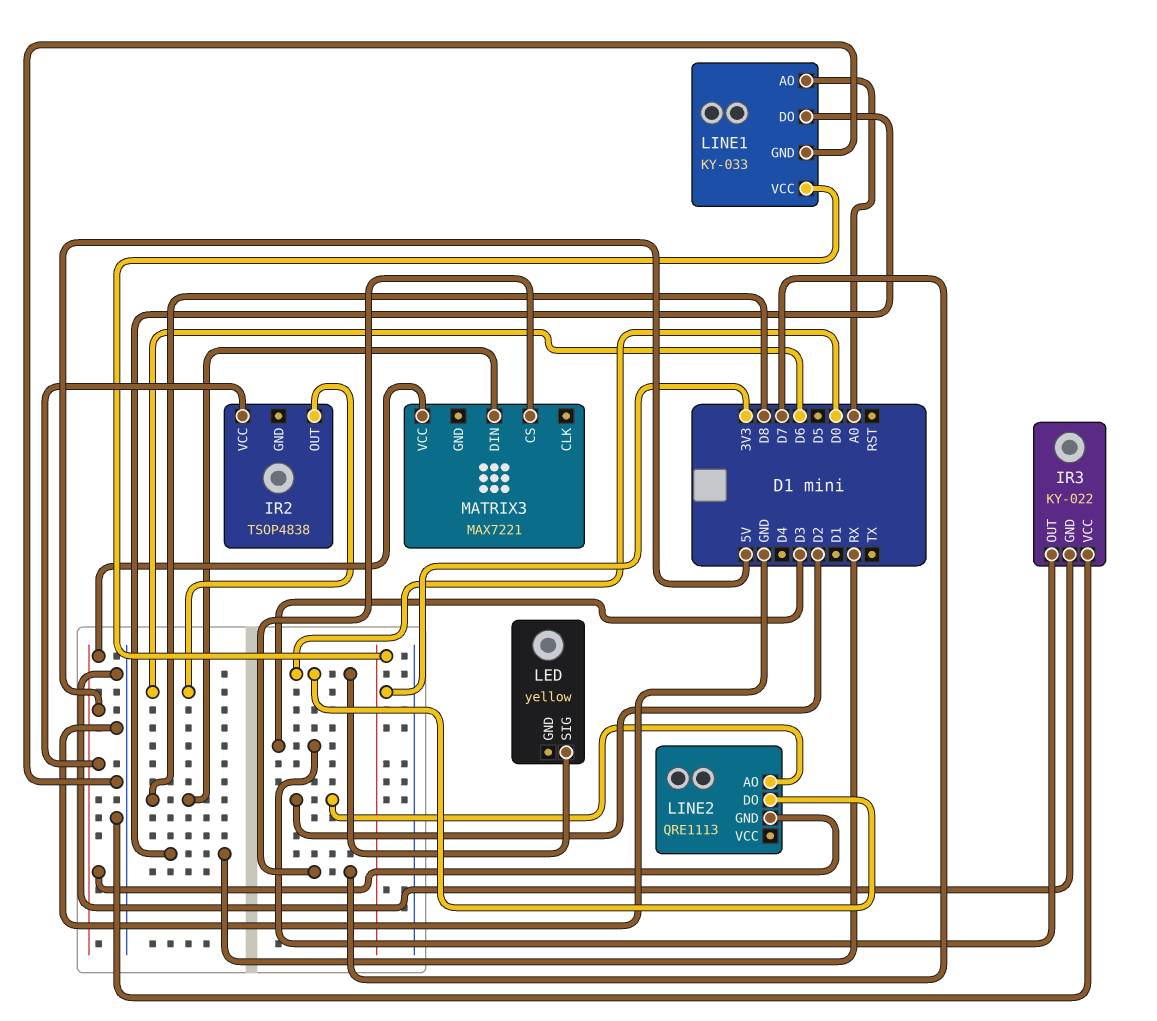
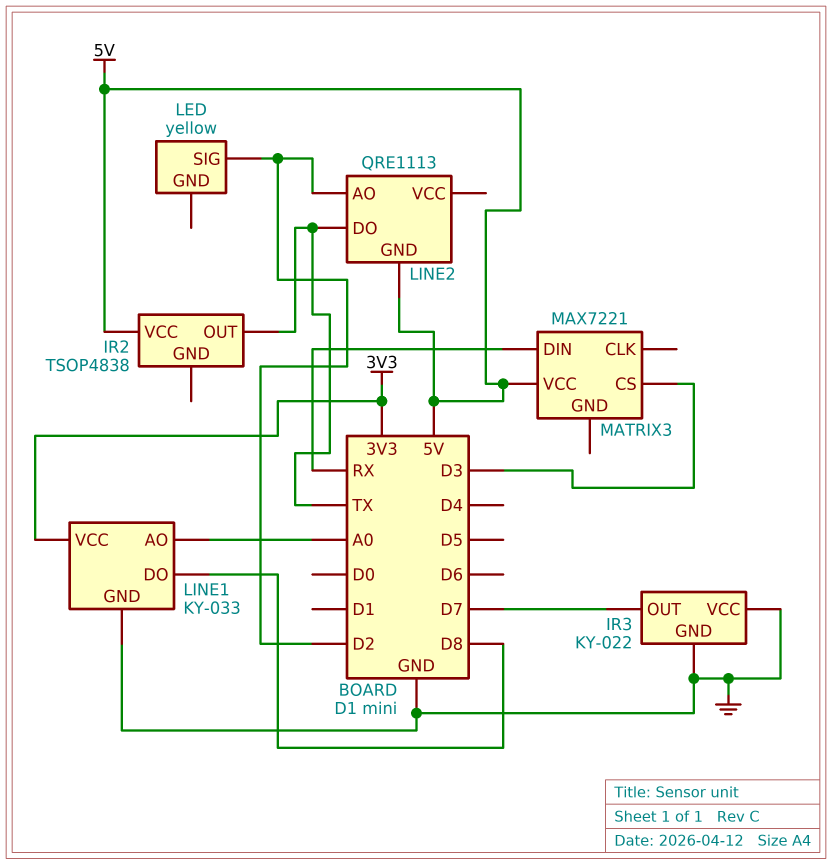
IR2 pin OUT: D6 -> TX
IR3 pin OUT: D3 -> D7
LED pin SIG: D0 -> D2
LINE1 pin DO: RX -> D8
LINE2 pin DO: D0 -> TX
MATRIX3 pin CS: D7 -> D3
MATRIX3 pin DIN: D8 -> RX

